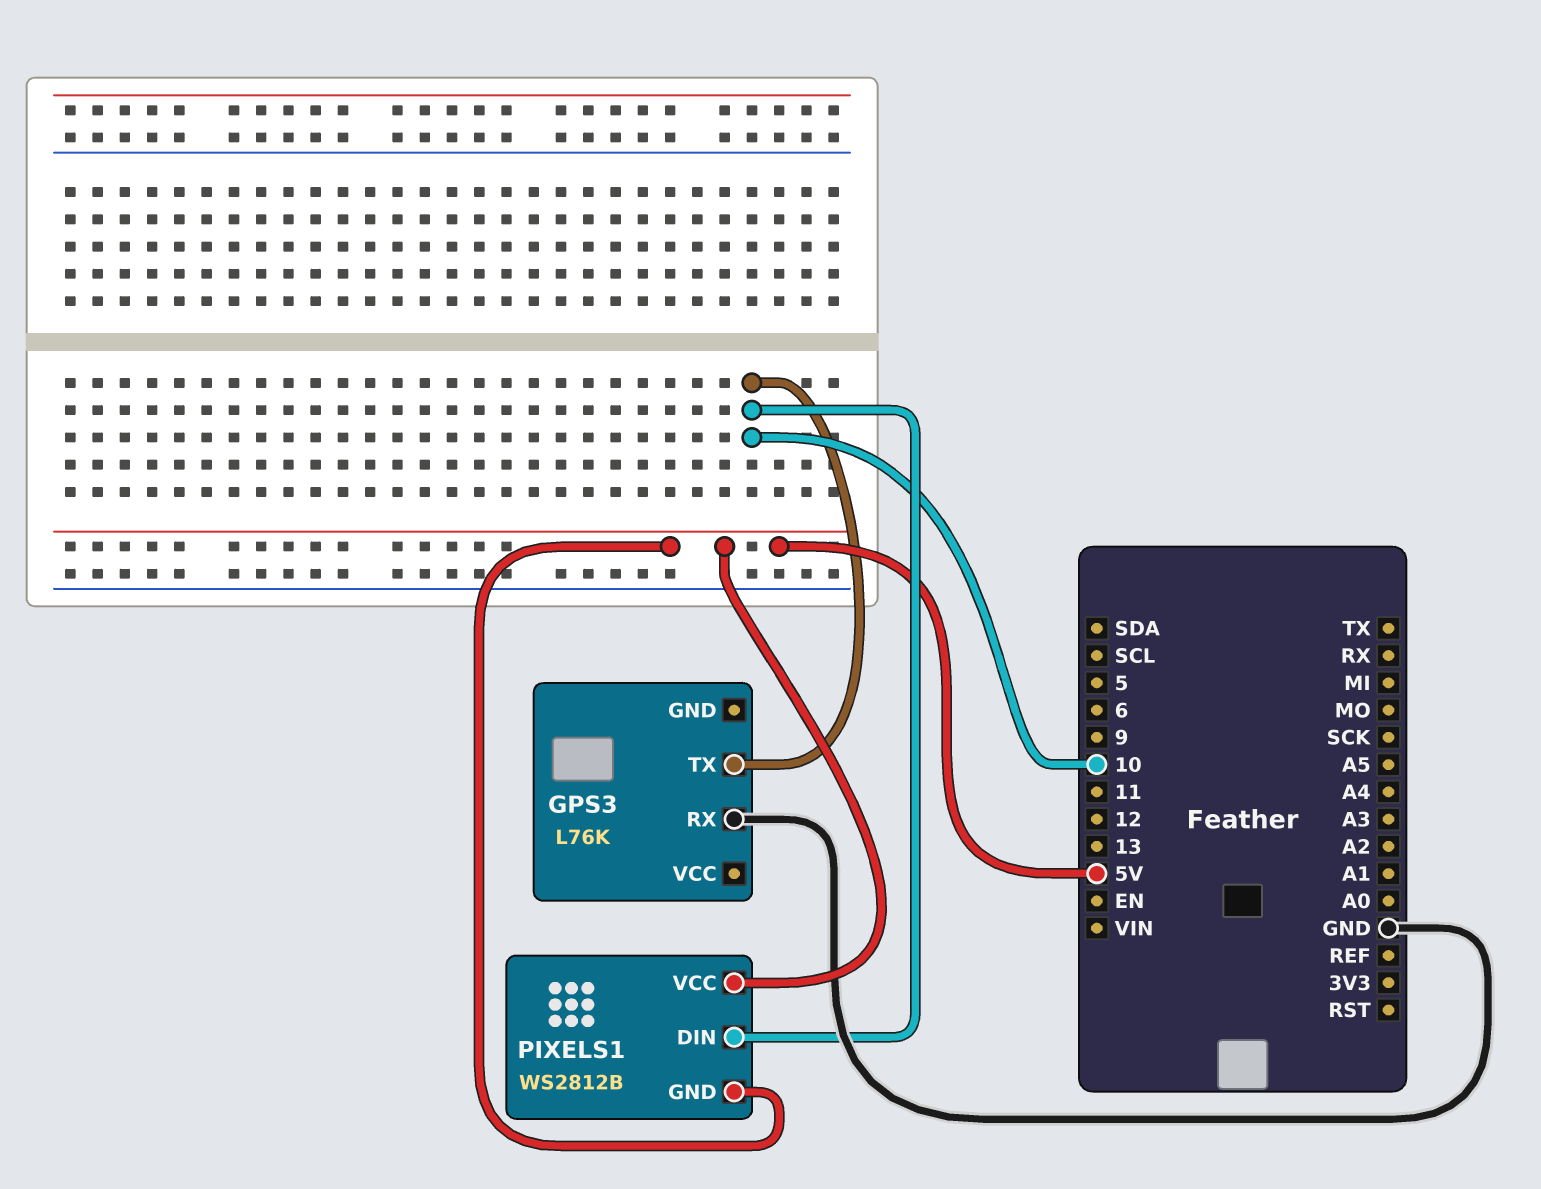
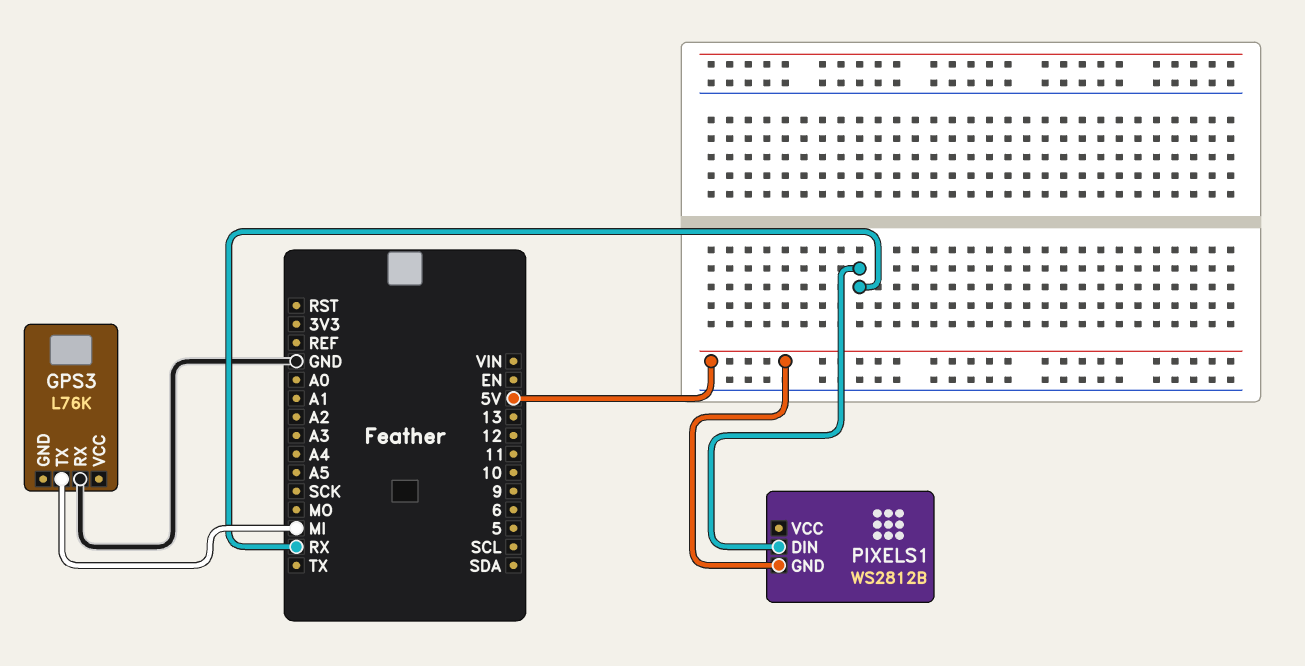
GPS3 pin TX: 10 -> MI
PIXELS1 pin DIN: 10 -> RX
PIXELS1 pin VCC: 5V -> none

